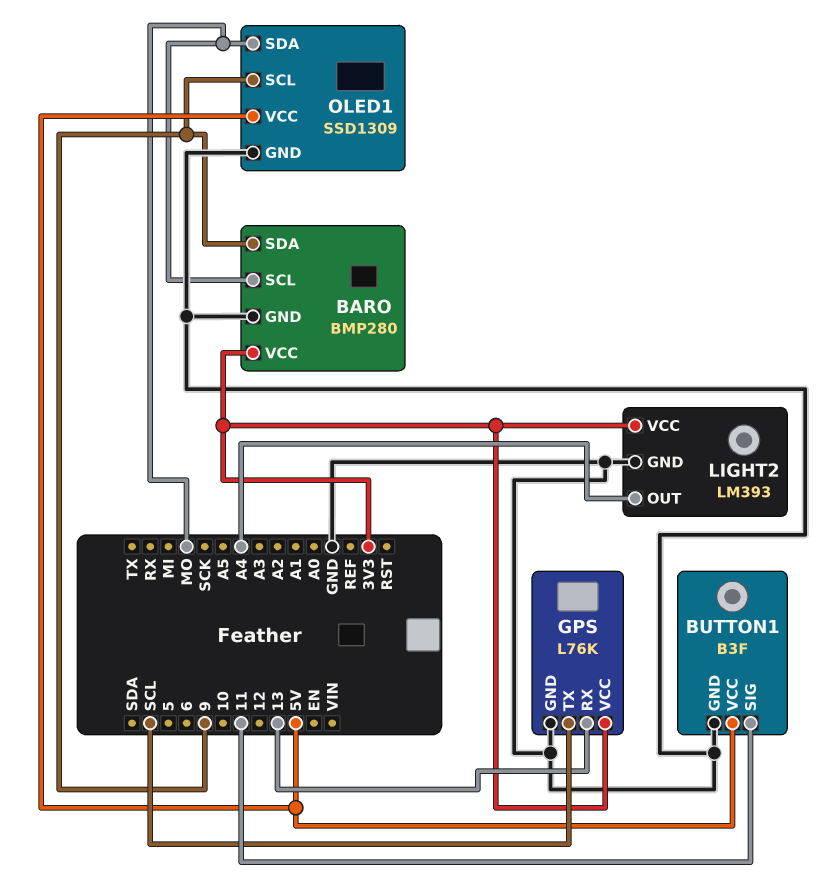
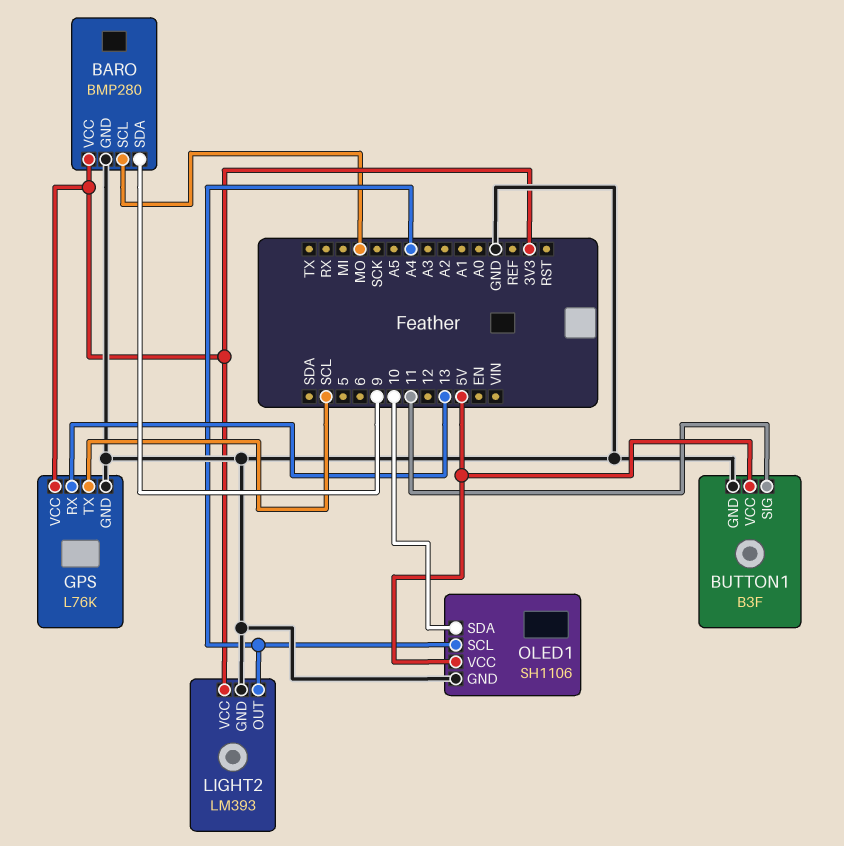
OLED1: SSD1309 -> SH1106
OLED1 pin SCL: 9 -> A4
OLED1 pin SDA: MO -> 10

